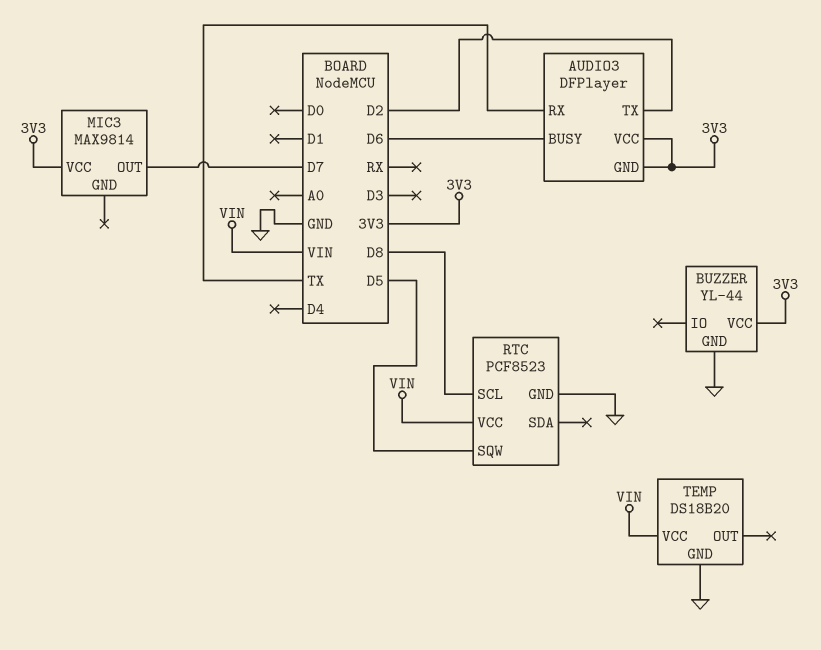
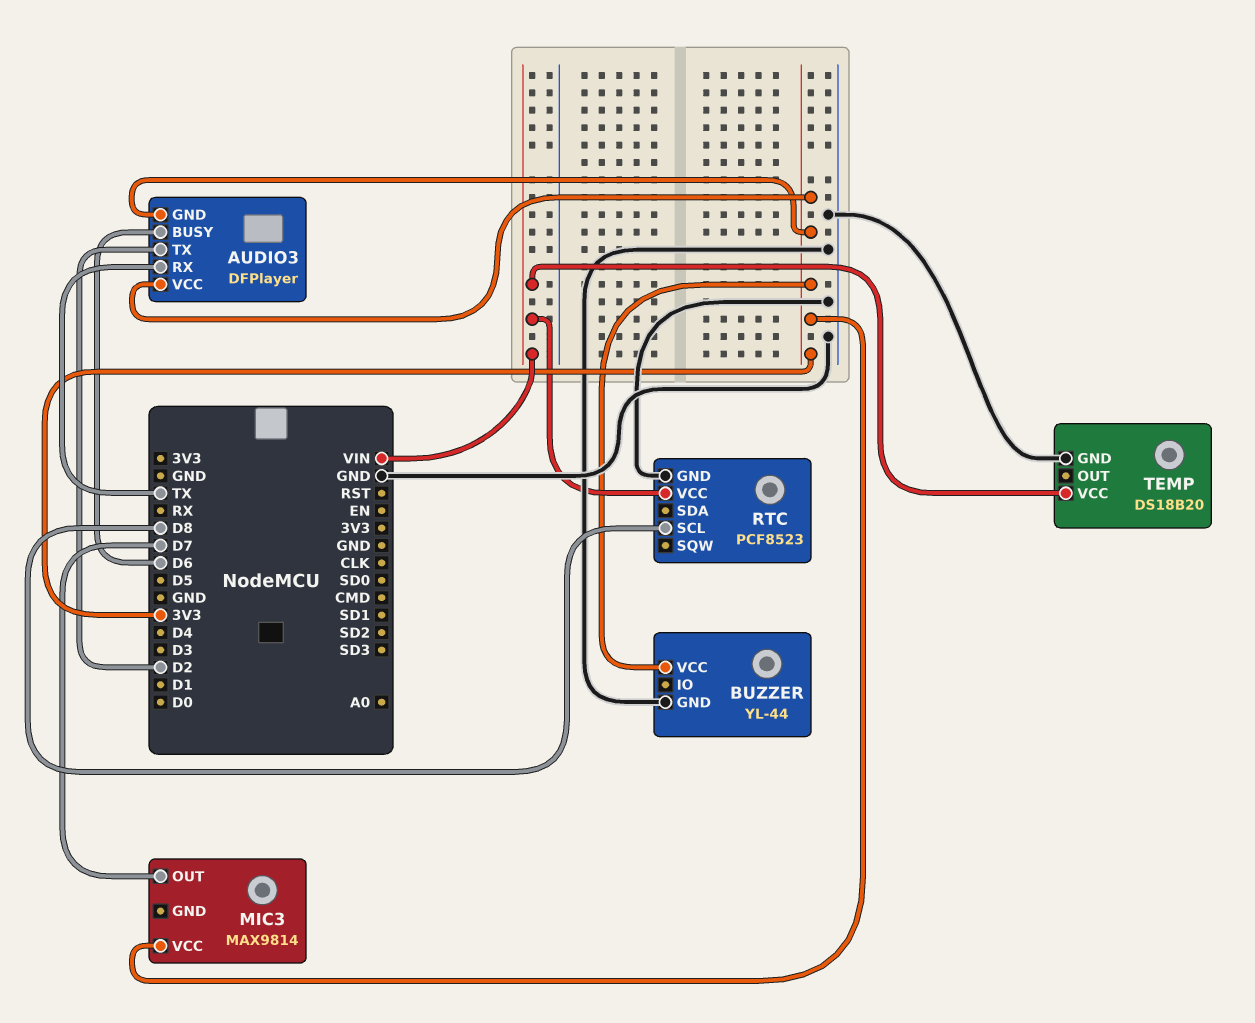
RTC pin SQW: D5 -> none

